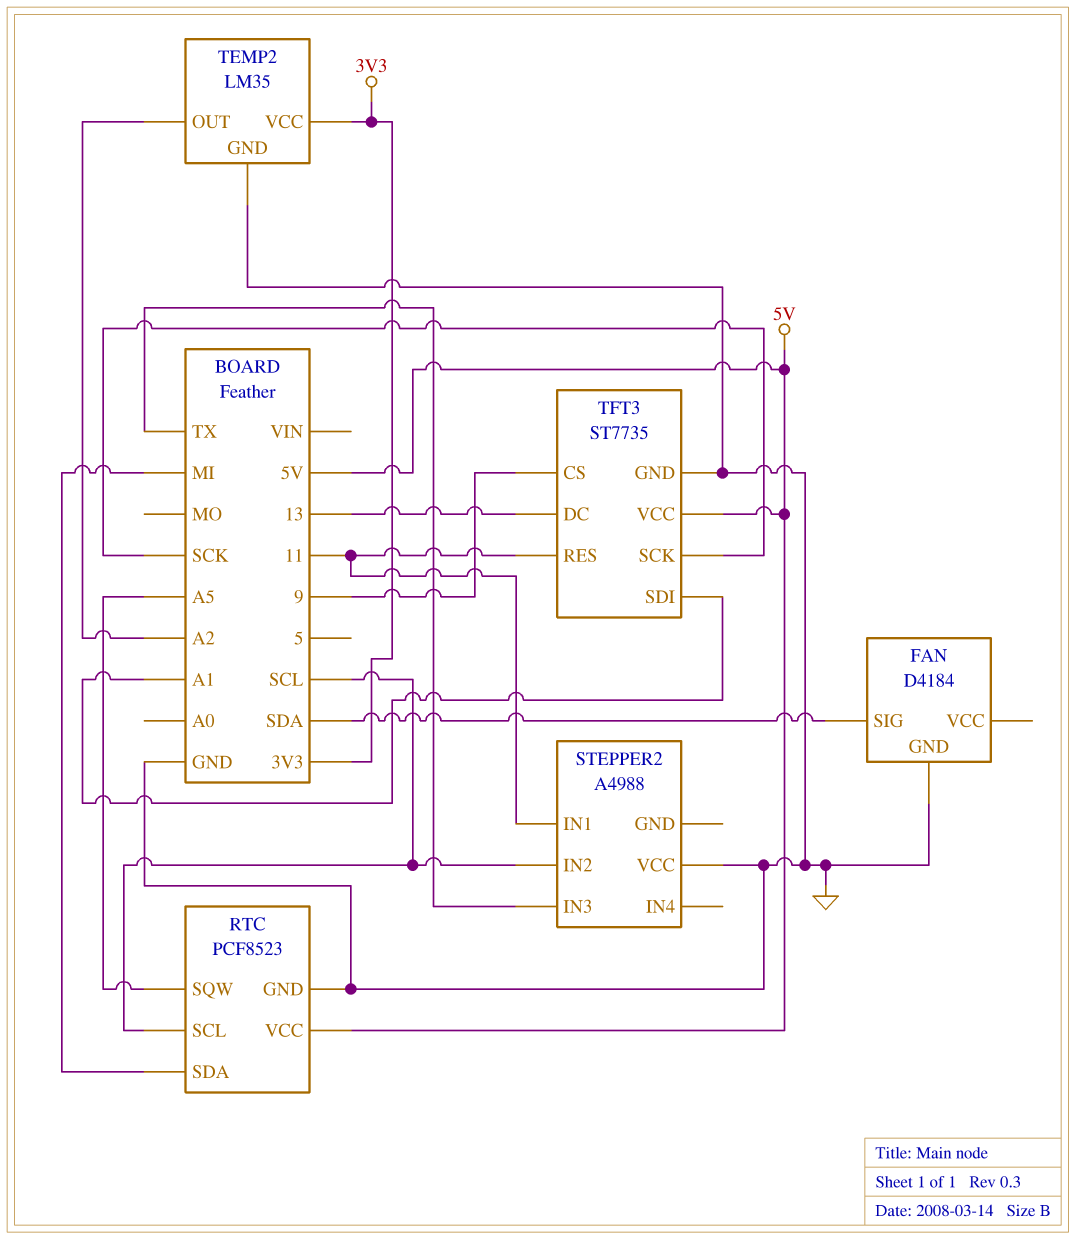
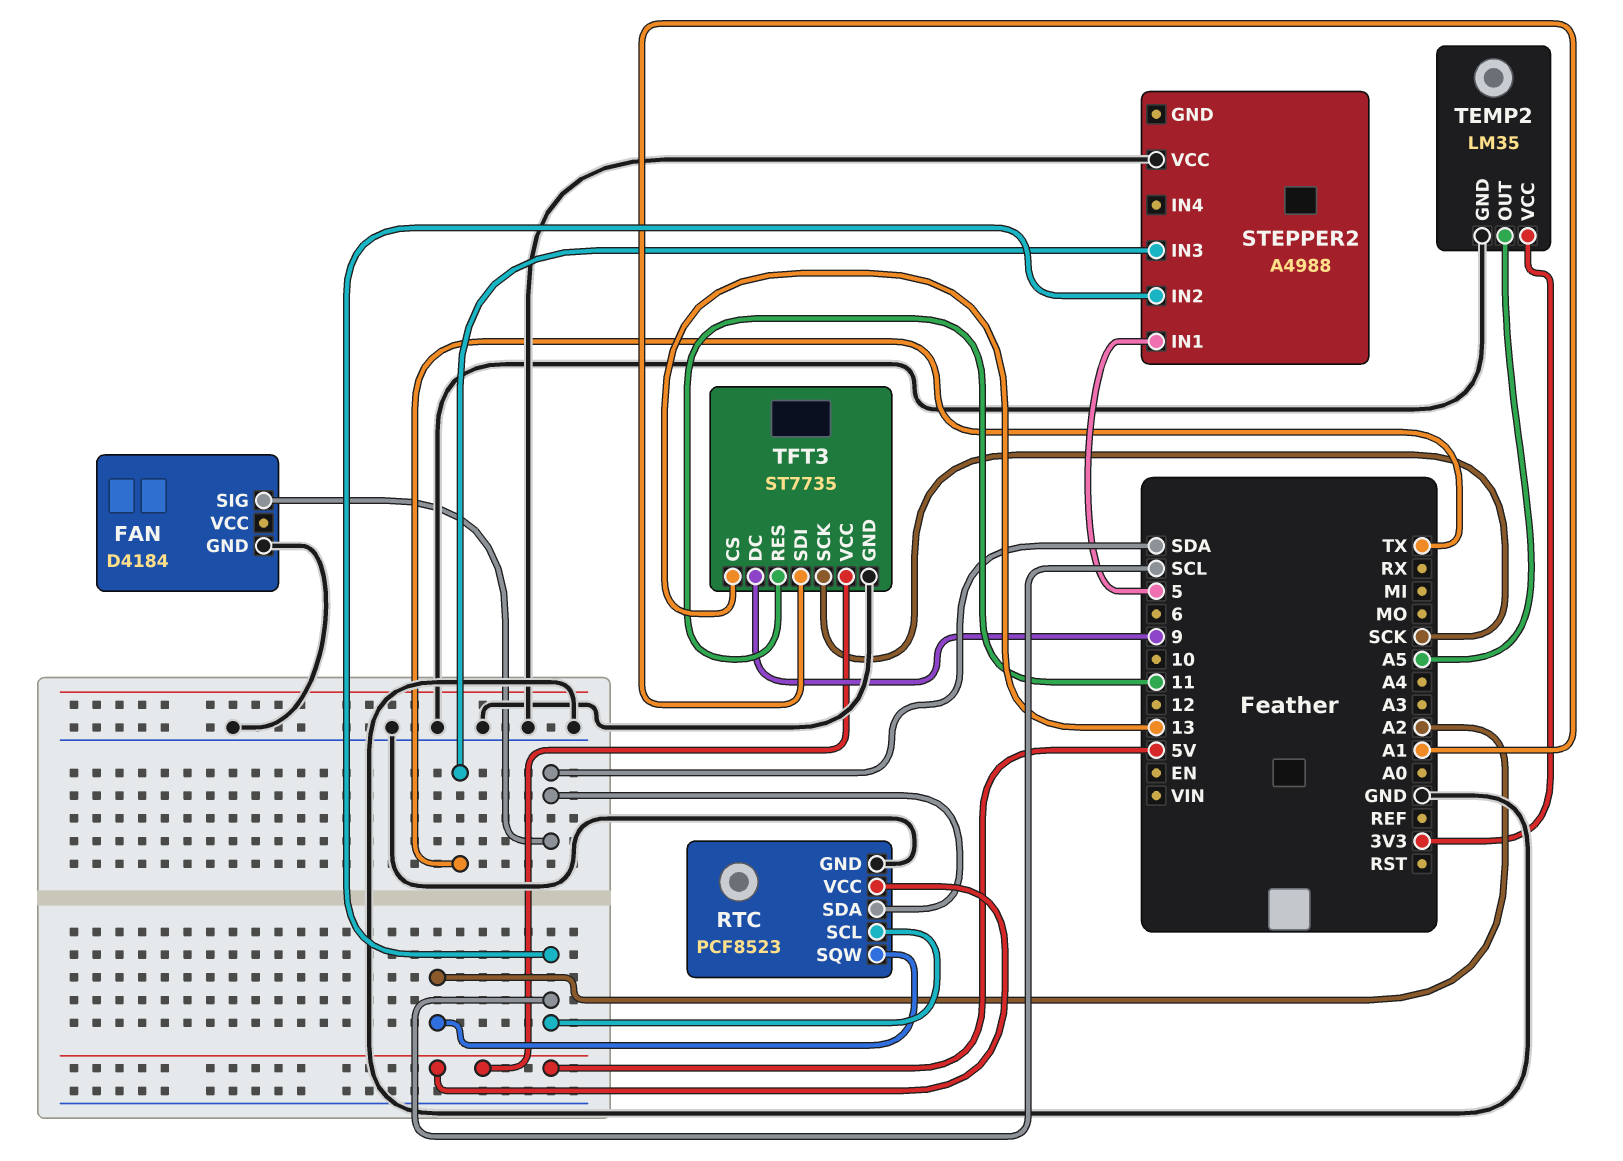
RTC pin SDA: MI -> SDA
RTC pin SQW: A5 -> A2
STEPPER2 pin IN1: 11 -> 5
TEMP2 pin OUT: A2 -> A5
TFT3 pin CS: 9 -> 13
TFT3 pin DC: 13 -> 9

